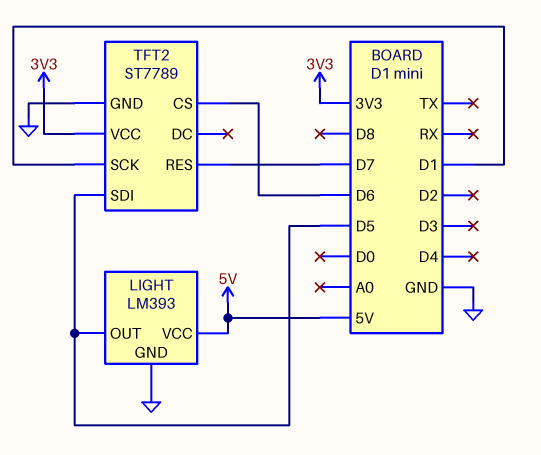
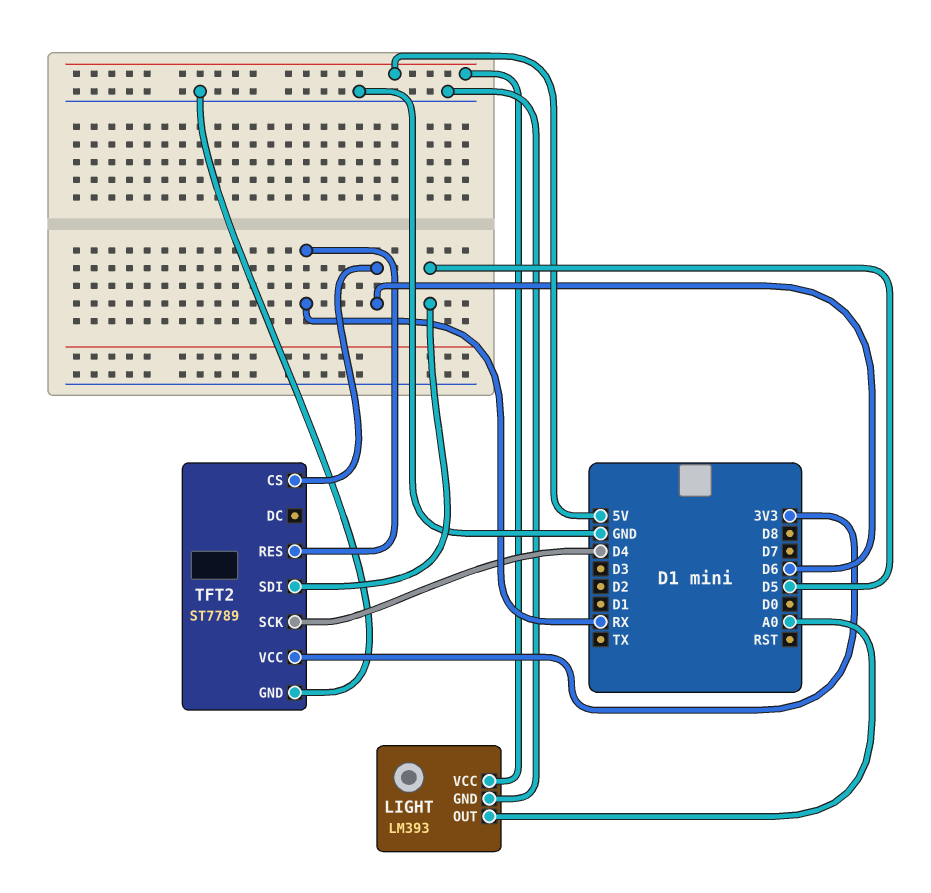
LIGHT pin OUT: D5 -> A0
TFT2 pin RES: D7 -> RX
TFT2 pin SCK: D1 -> D4

